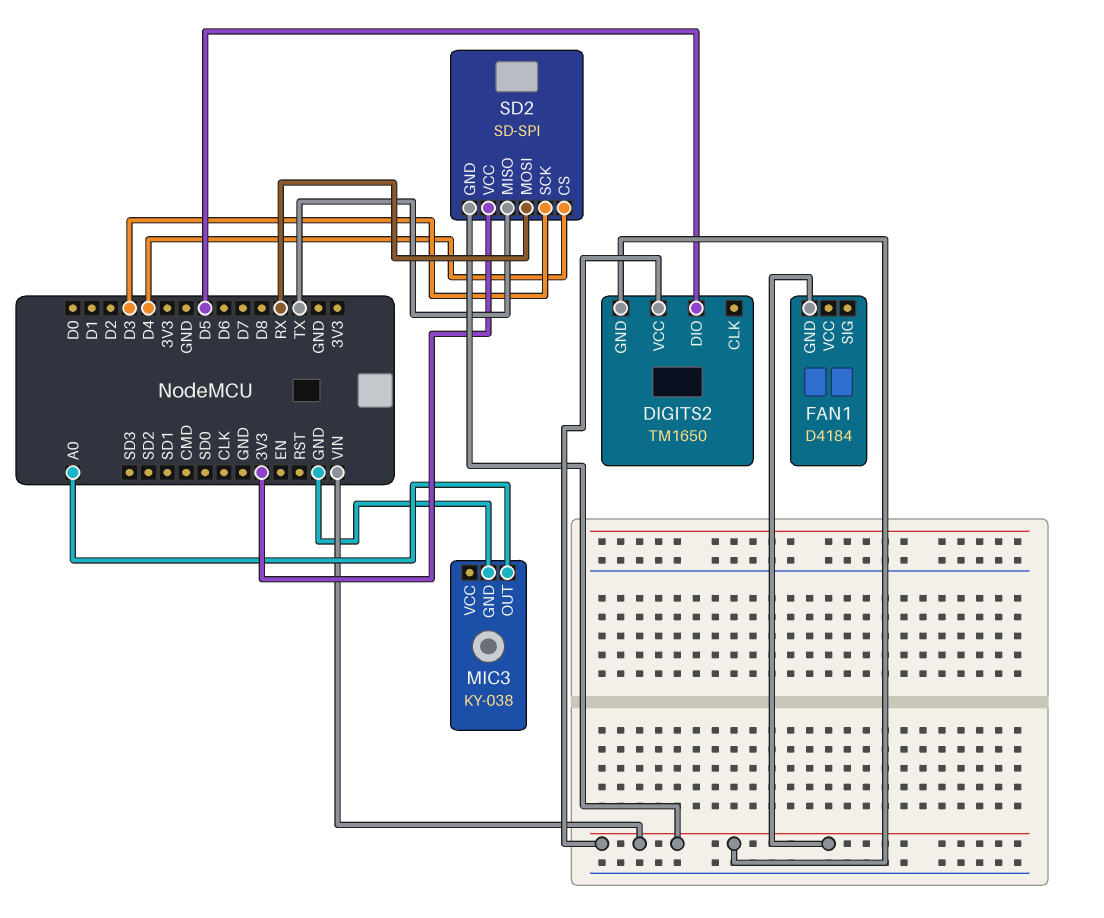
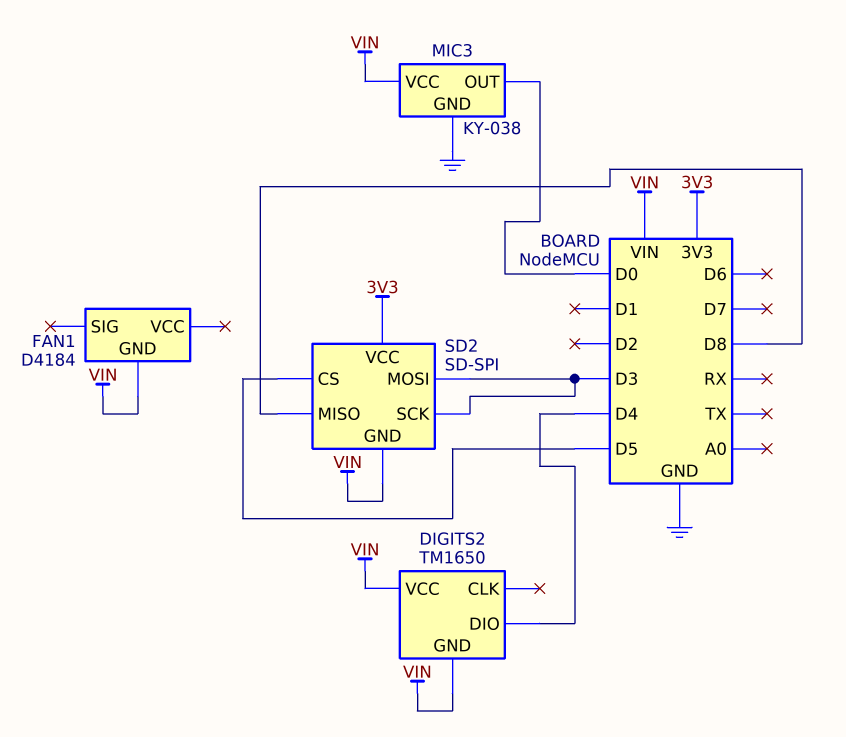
DIGITS2 pin DIO: D5 -> D4
MIC3 pin OUT: A0 -> D0
MIC3 pin VCC: none -> VIN
SD2 pin CS: D4 -> D5
SD2 pin MISO: TX -> D8
SD2 pin MOSI: RX -> D3

